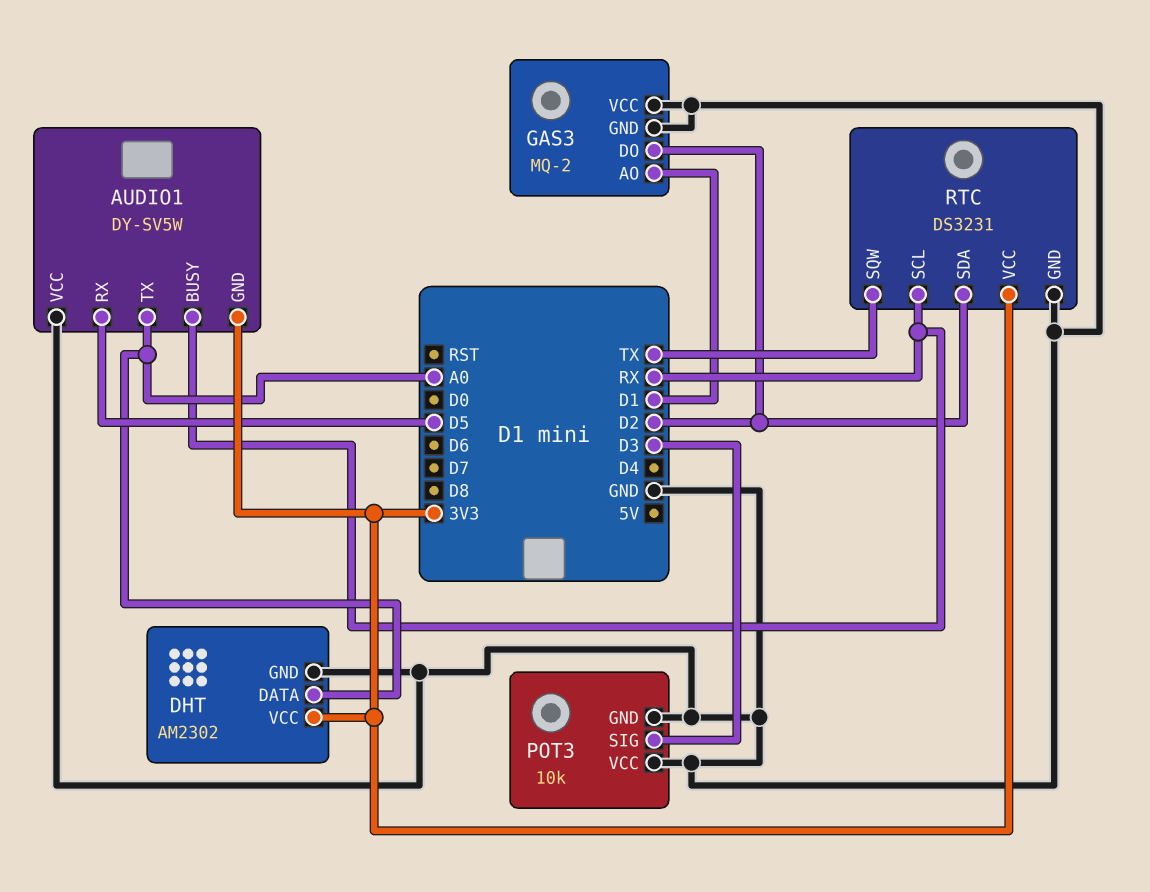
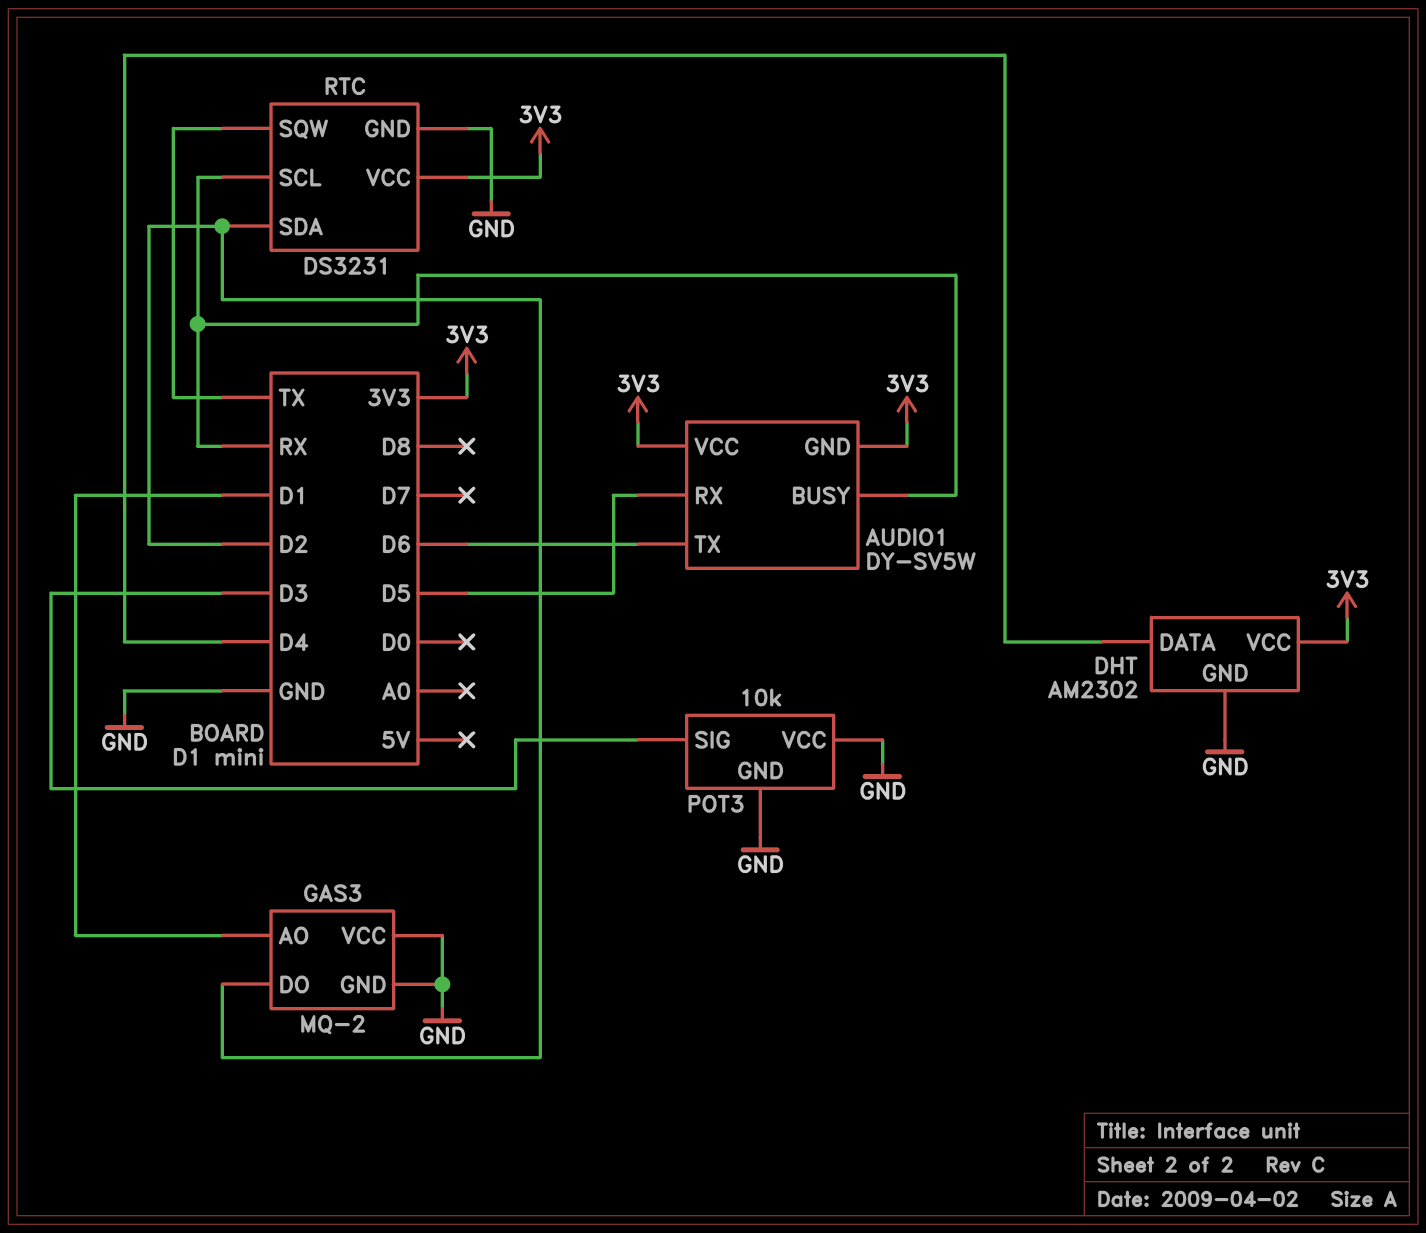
AUDIO1 pin TX: A0 -> D6
AUDIO1 pin VCC: GND -> 3V3
DHT pin DATA: A0 -> D4

